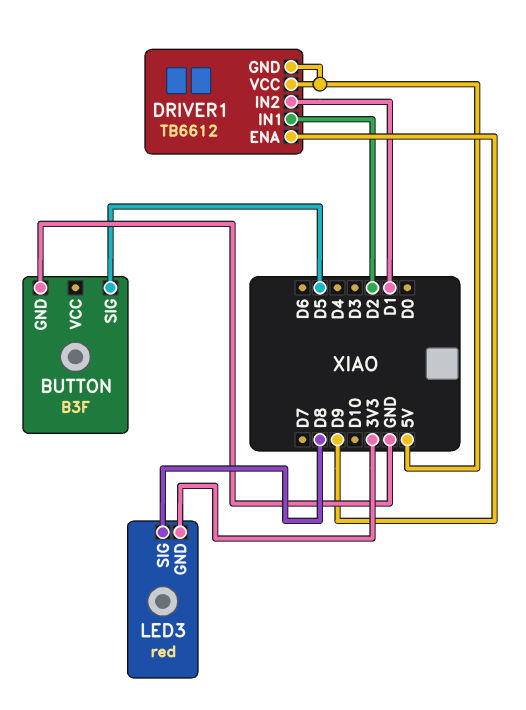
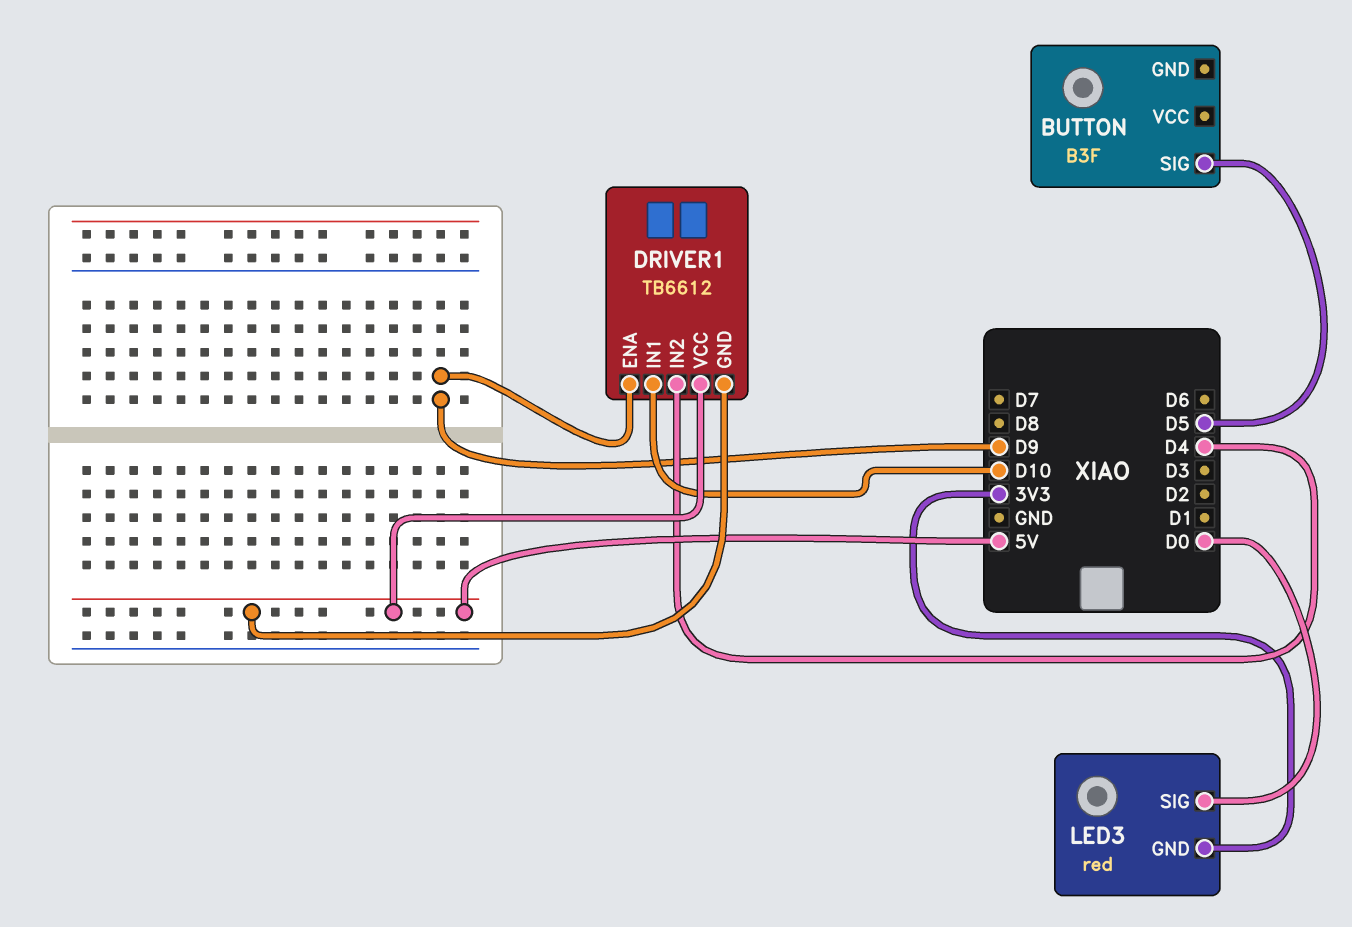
BUTTON pin GND: GND -> none
DRIVER1 pin IN1: D2 -> D10
DRIVER1 pin IN2: D1 -> D4
LED3 pin SIG: D8 -> D0

